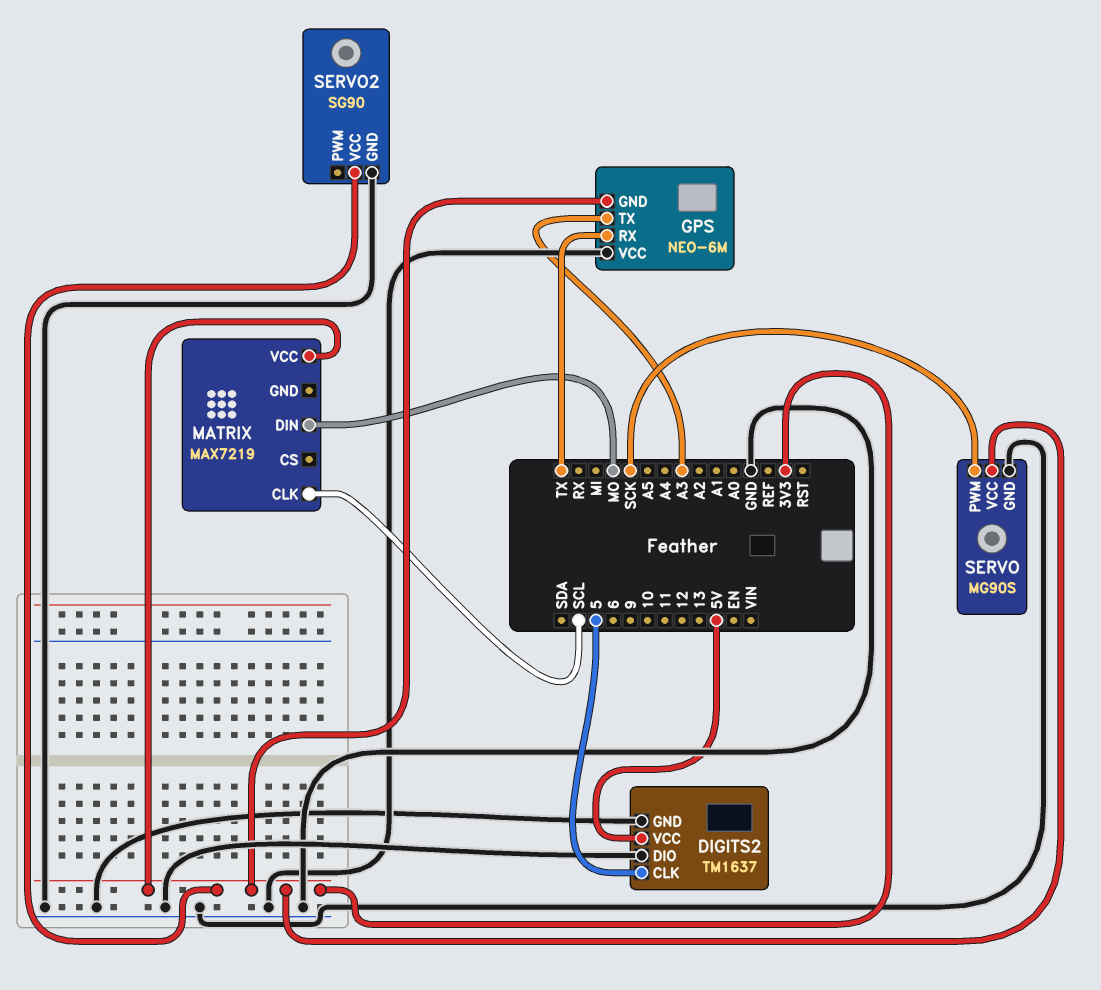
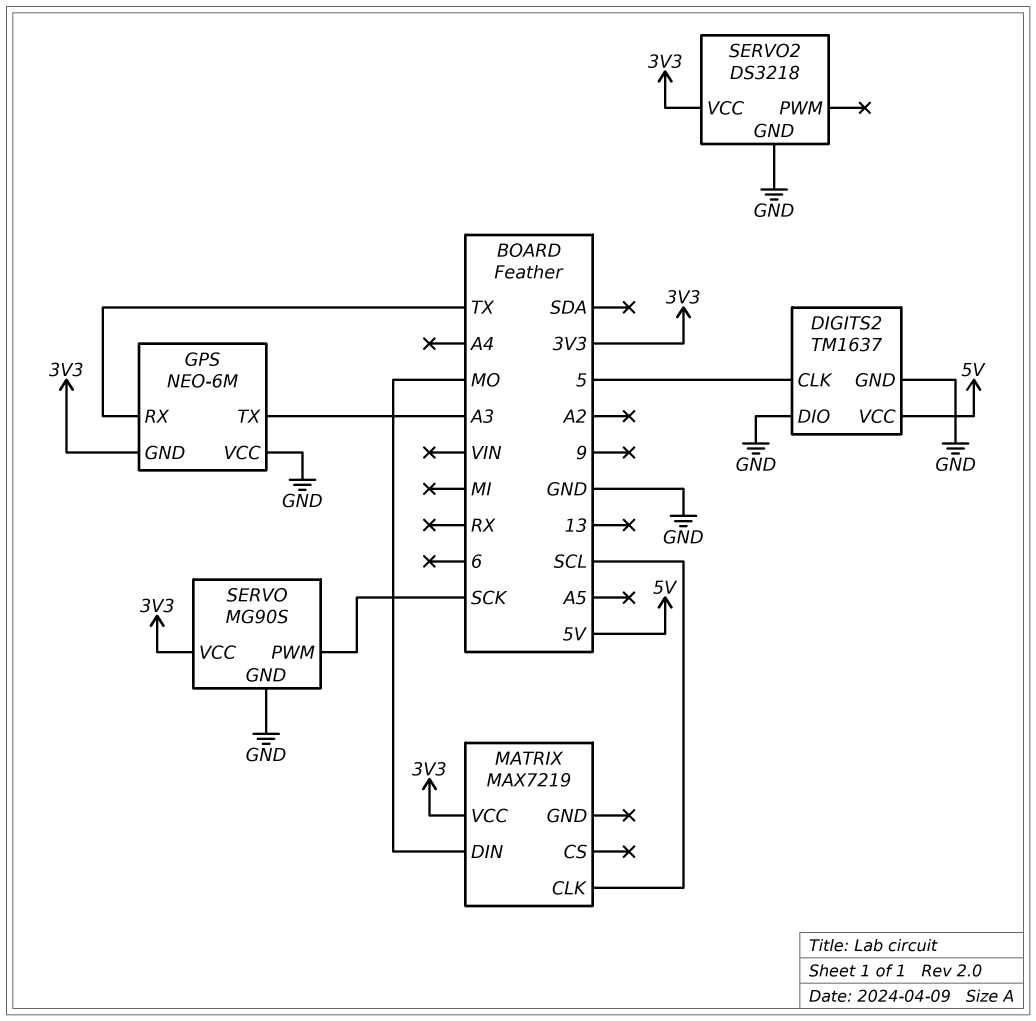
SERVO2: SG90 -> DS3218

